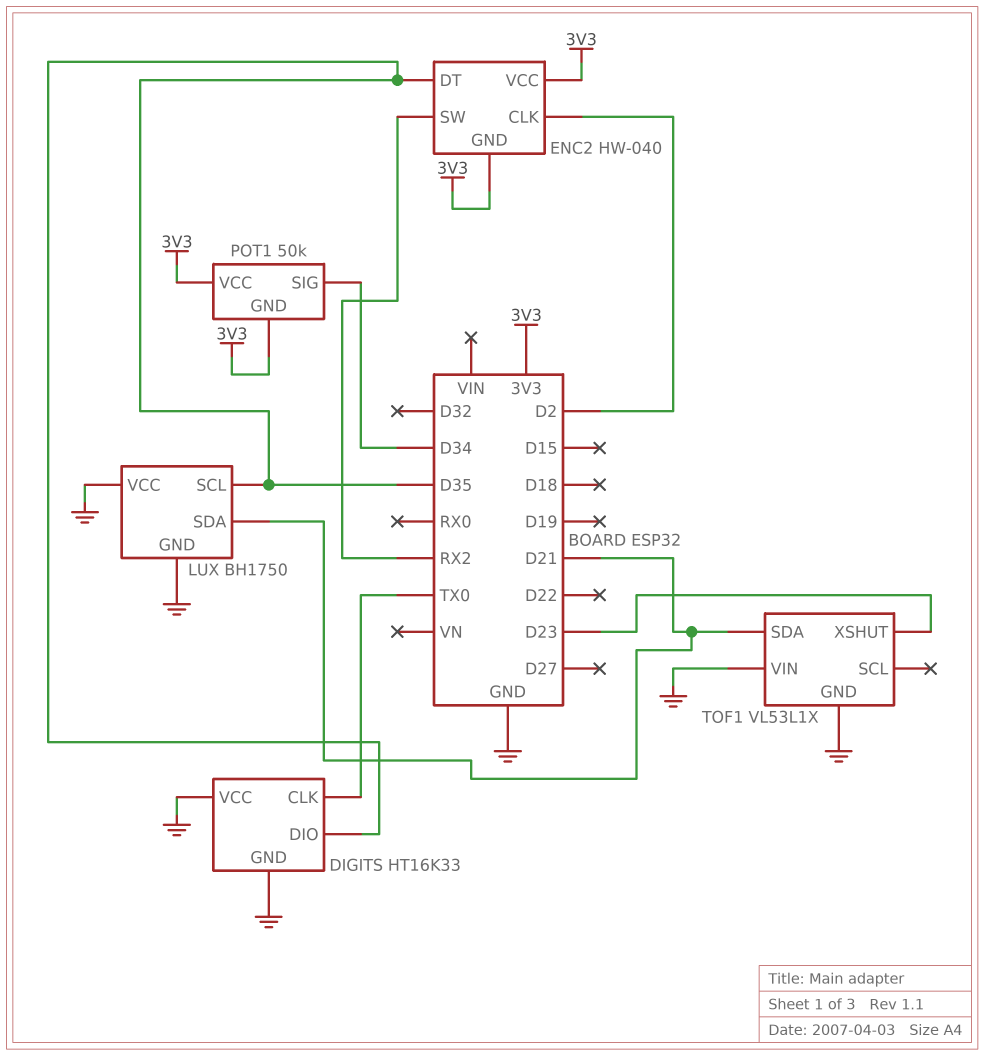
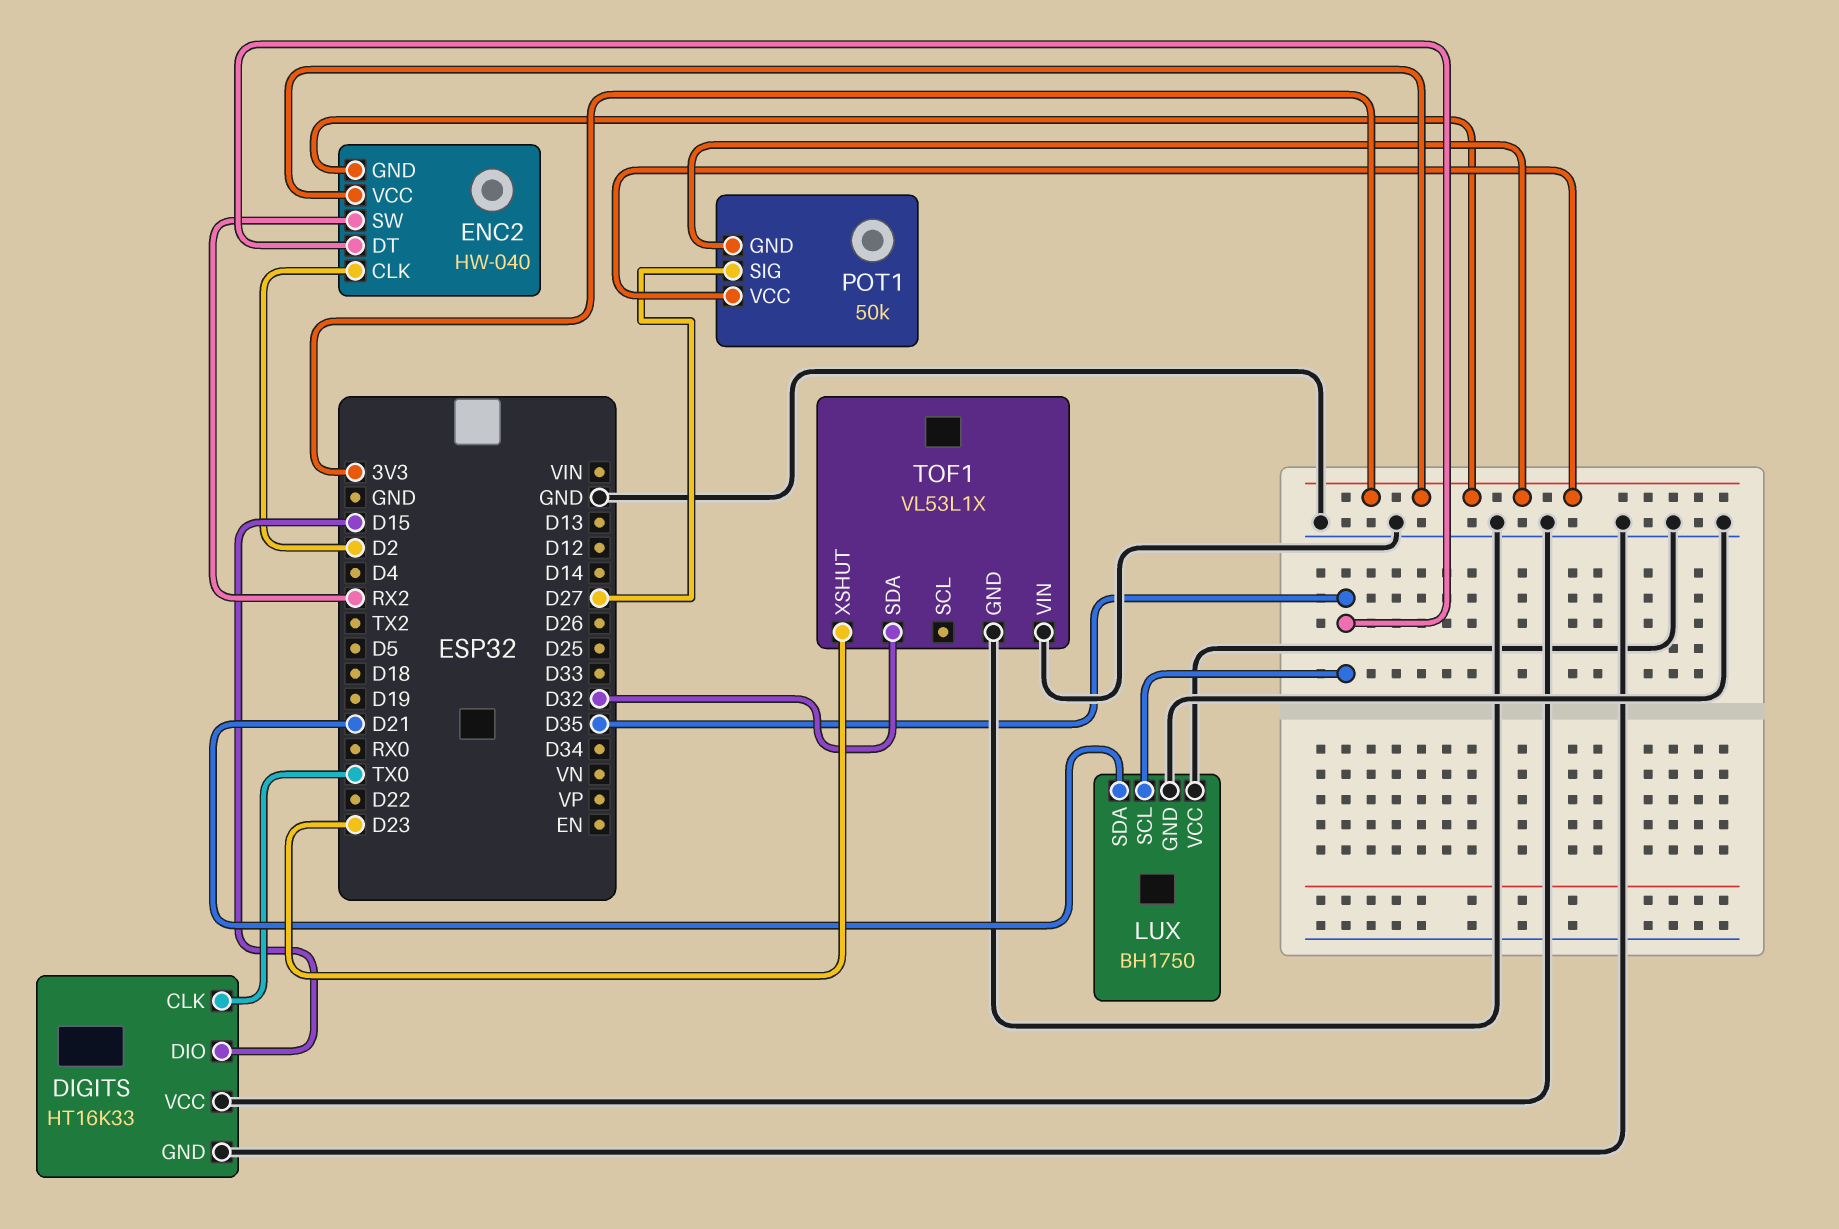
DIGITS pin DIO: D35 -> D15
POT1 pin SIG: D34 -> D27
TOF1 pin SDA: D21 -> D32

